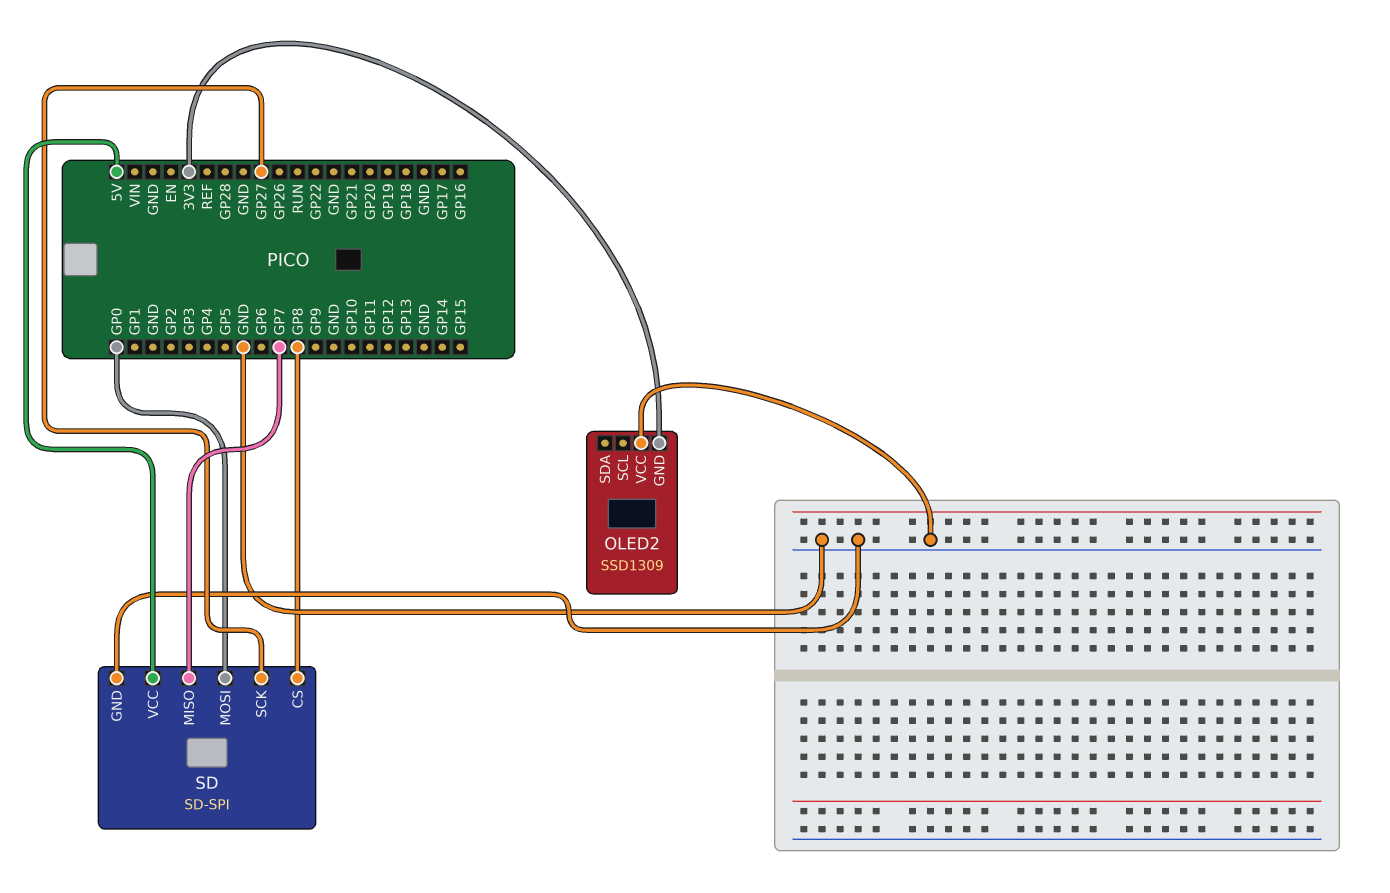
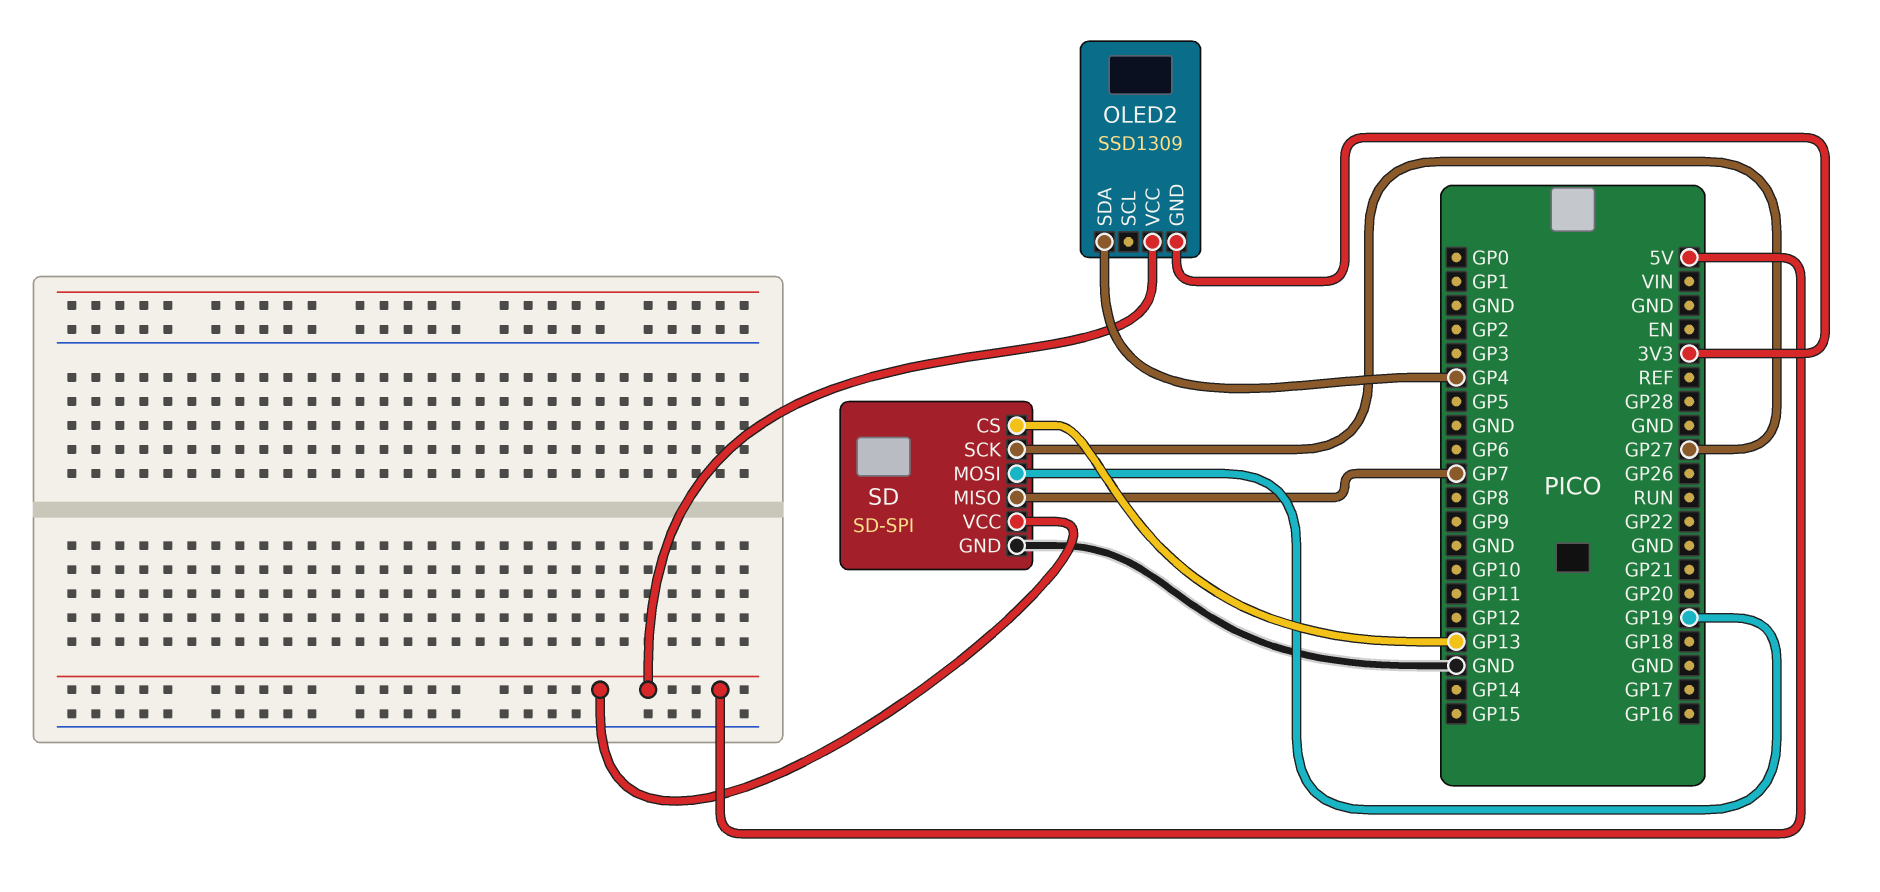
OLED2 pin SDA: none -> GP4
OLED2 pin VCC: GND -> 5V
SD pin CS: GP8 -> GP13
SD pin MOSI: GP0 -> GP19

